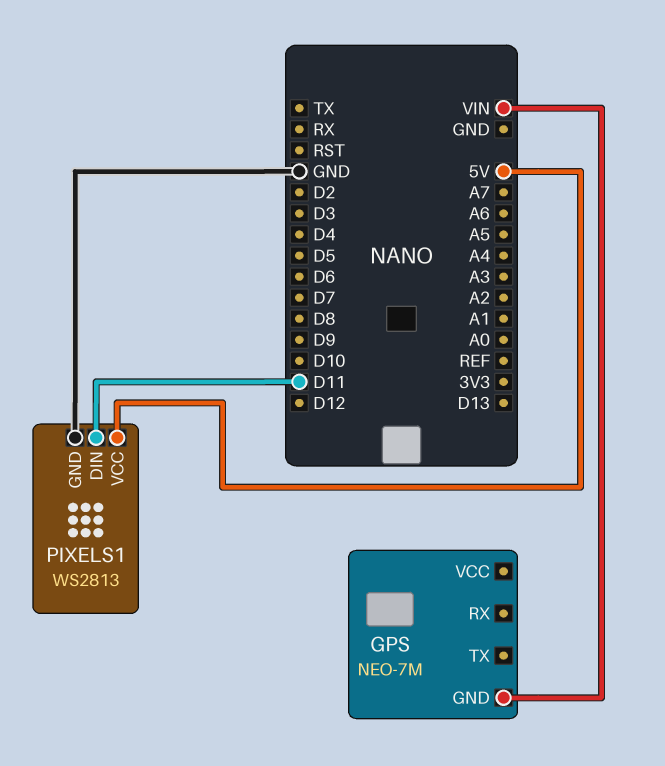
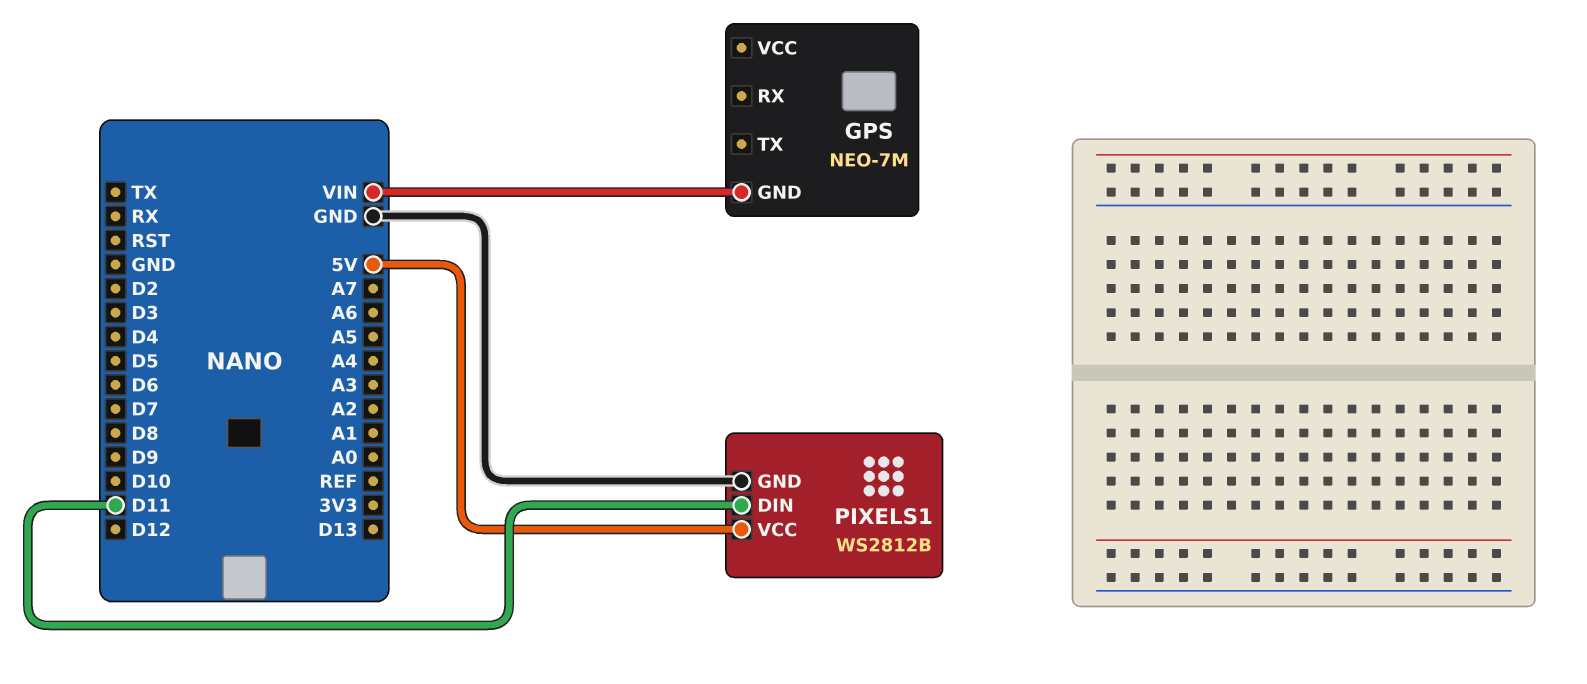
PIXELS1: WS2813 -> WS2812B

